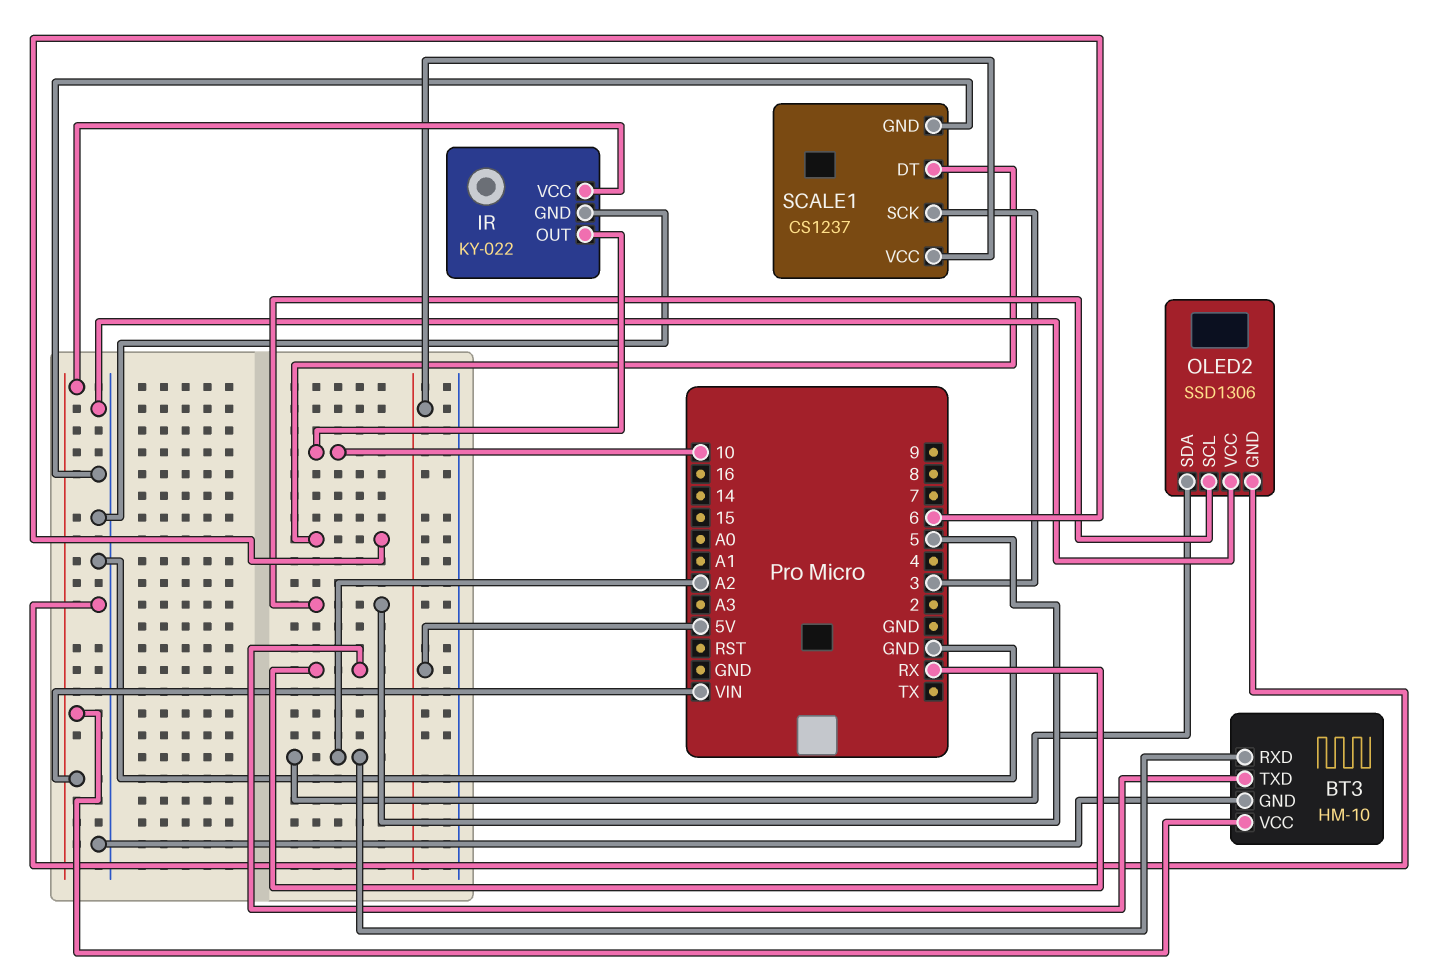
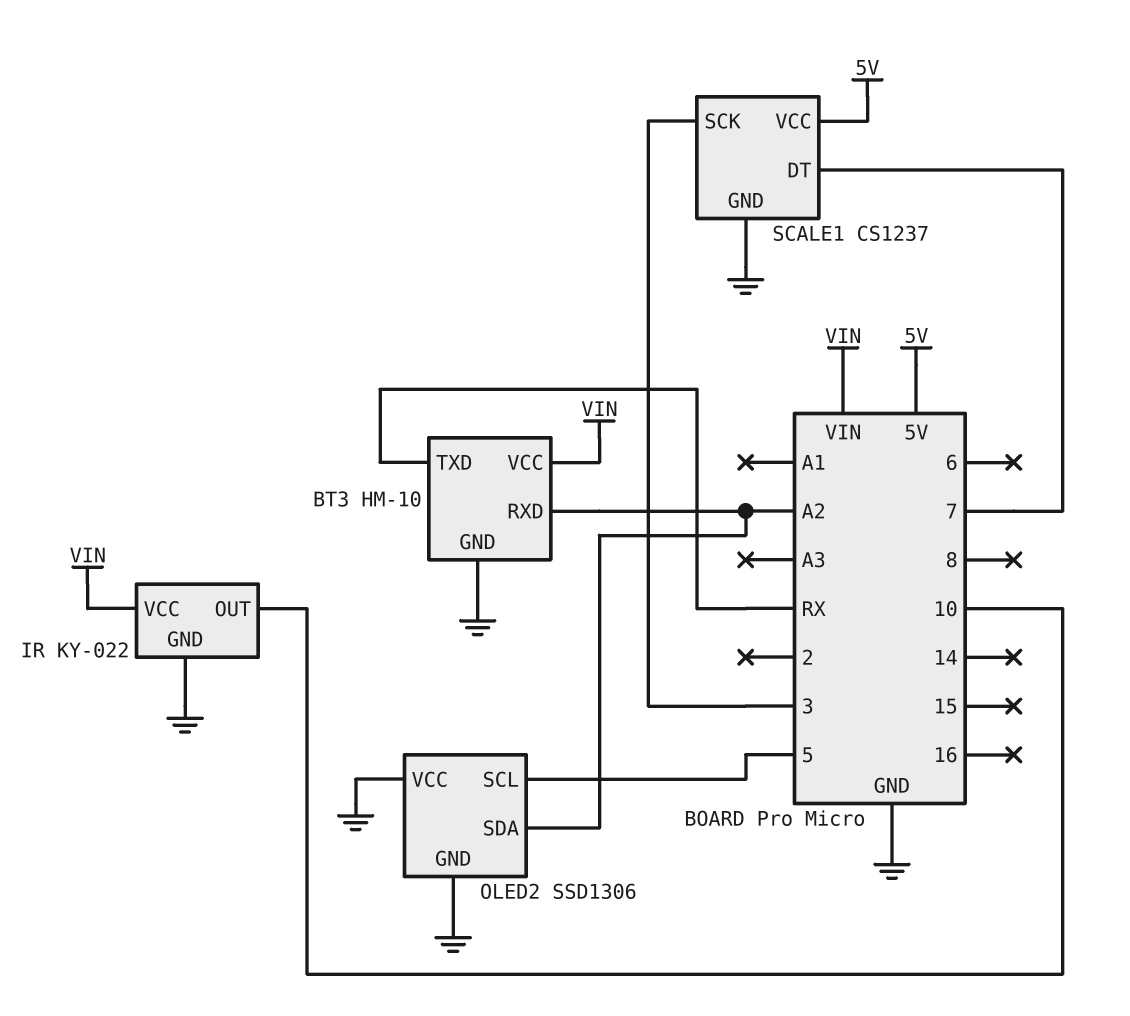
SCALE1 pin DT: 6 -> 7

